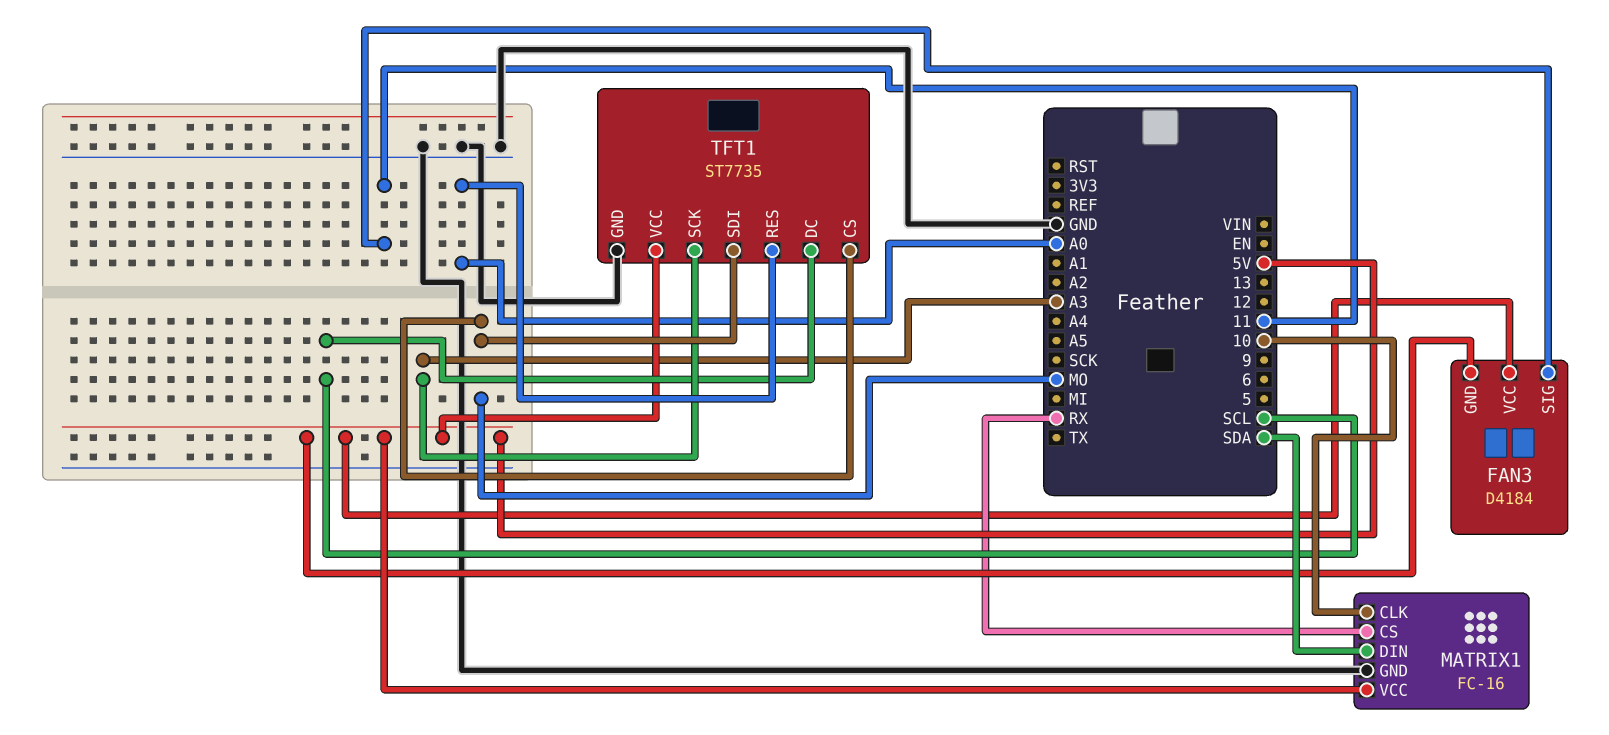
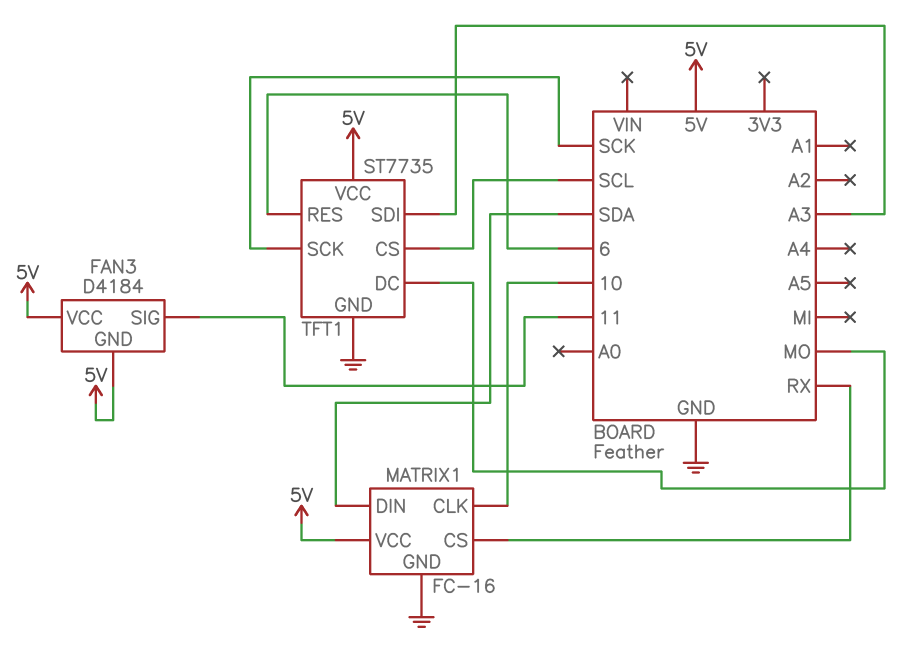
TFT1 pin CS: MO -> SCL
TFT1 pin DC: SCL -> MO
TFT1 pin RES: A0 -> 6
TFT1 pin SCK: A3 -> SCK
TFT1 pin SDI: MO -> A3

